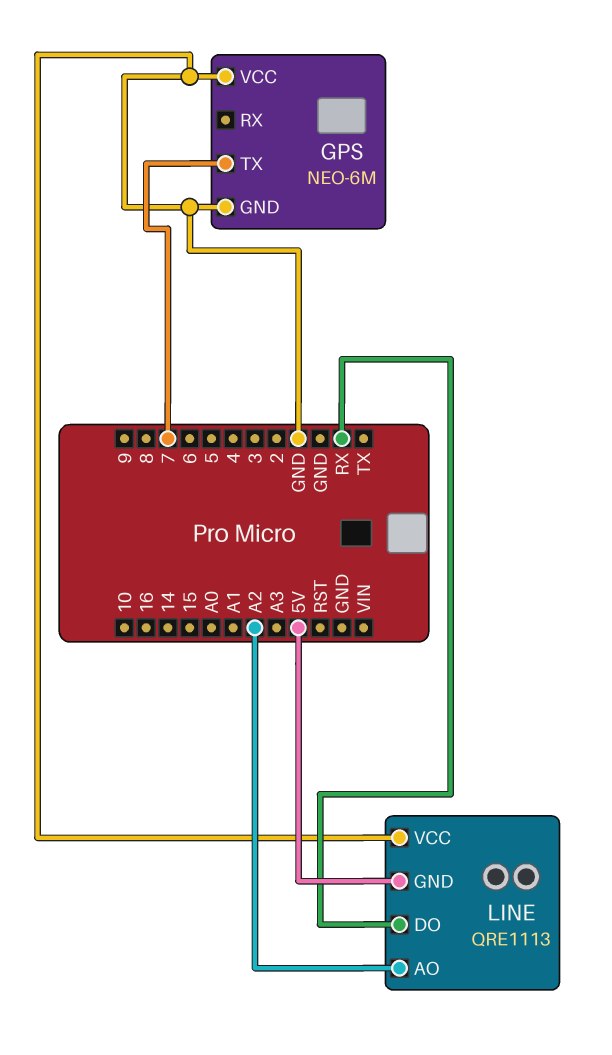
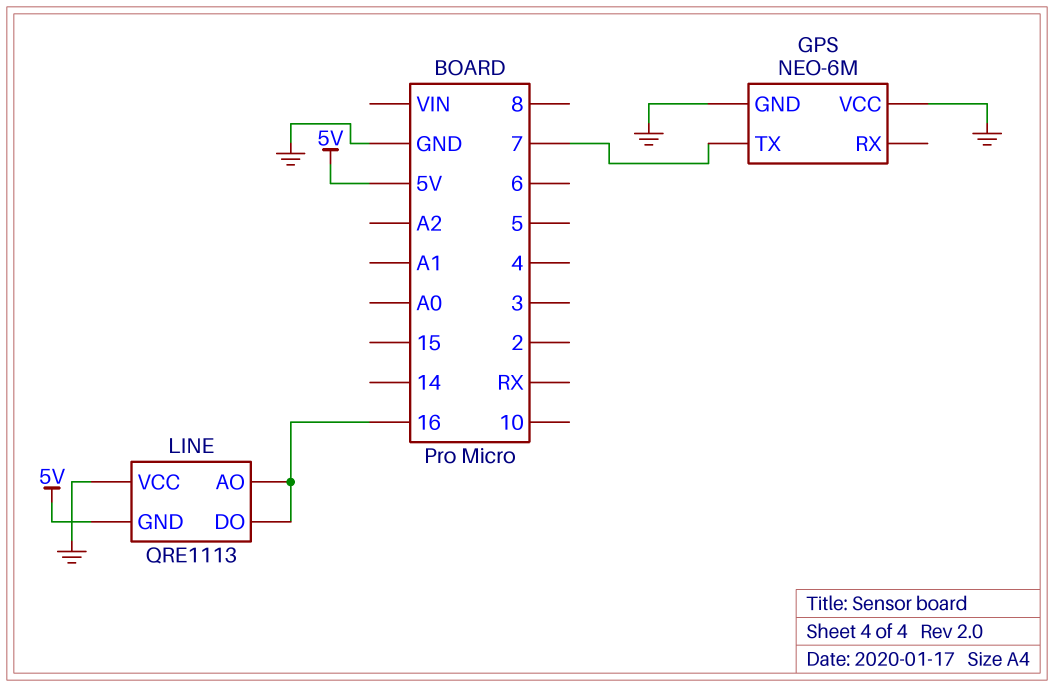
LINE pin AO: A2 -> 16
LINE pin DO: RX -> 16

